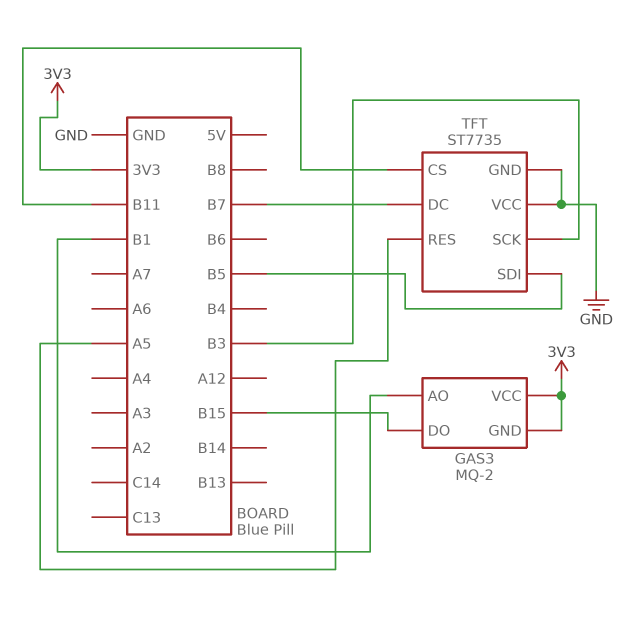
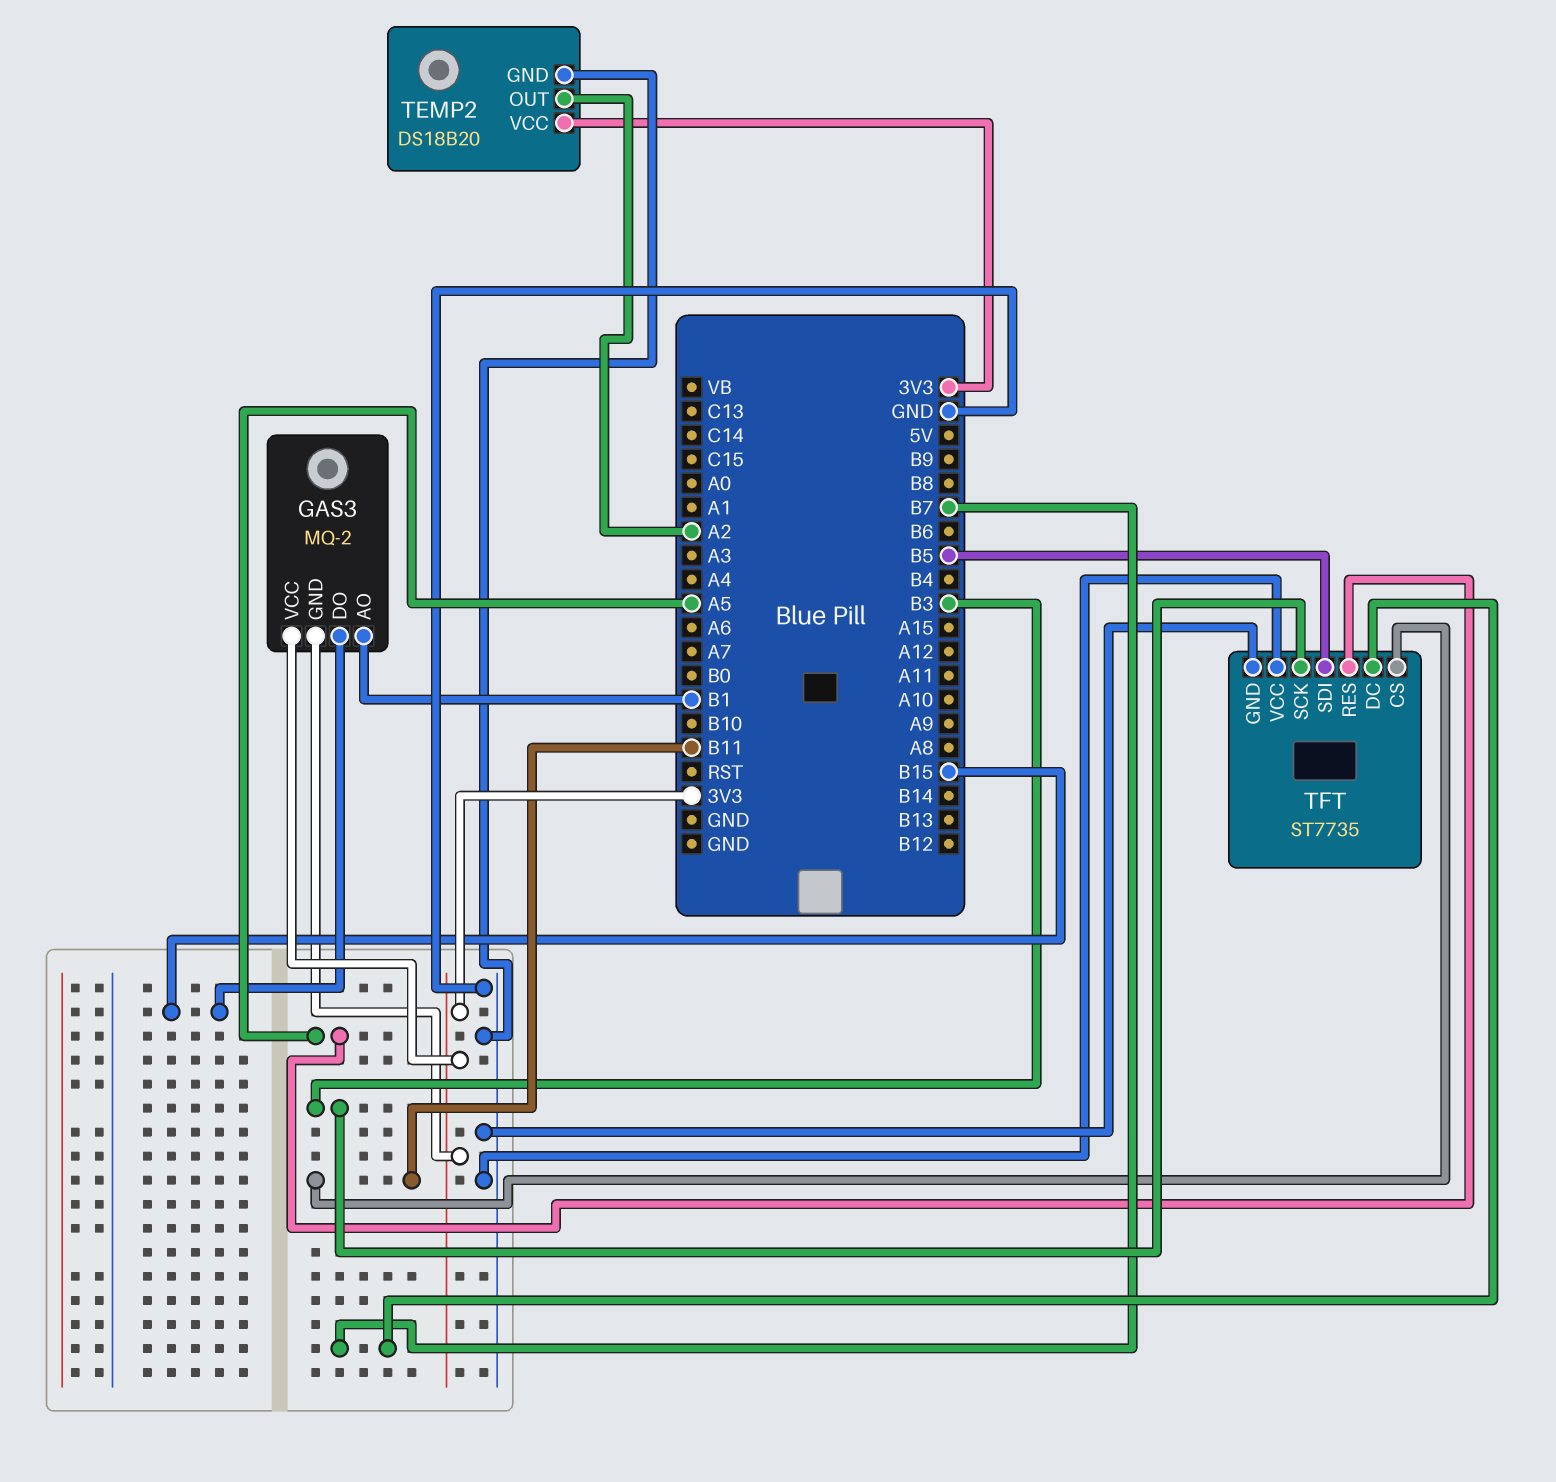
TEMP2: none -> DS18B20
TEMP2 pin GND: none -> GND
TEMP2 pin OUT: none -> A2
TEMP2 pin VCC: none -> 3V3

